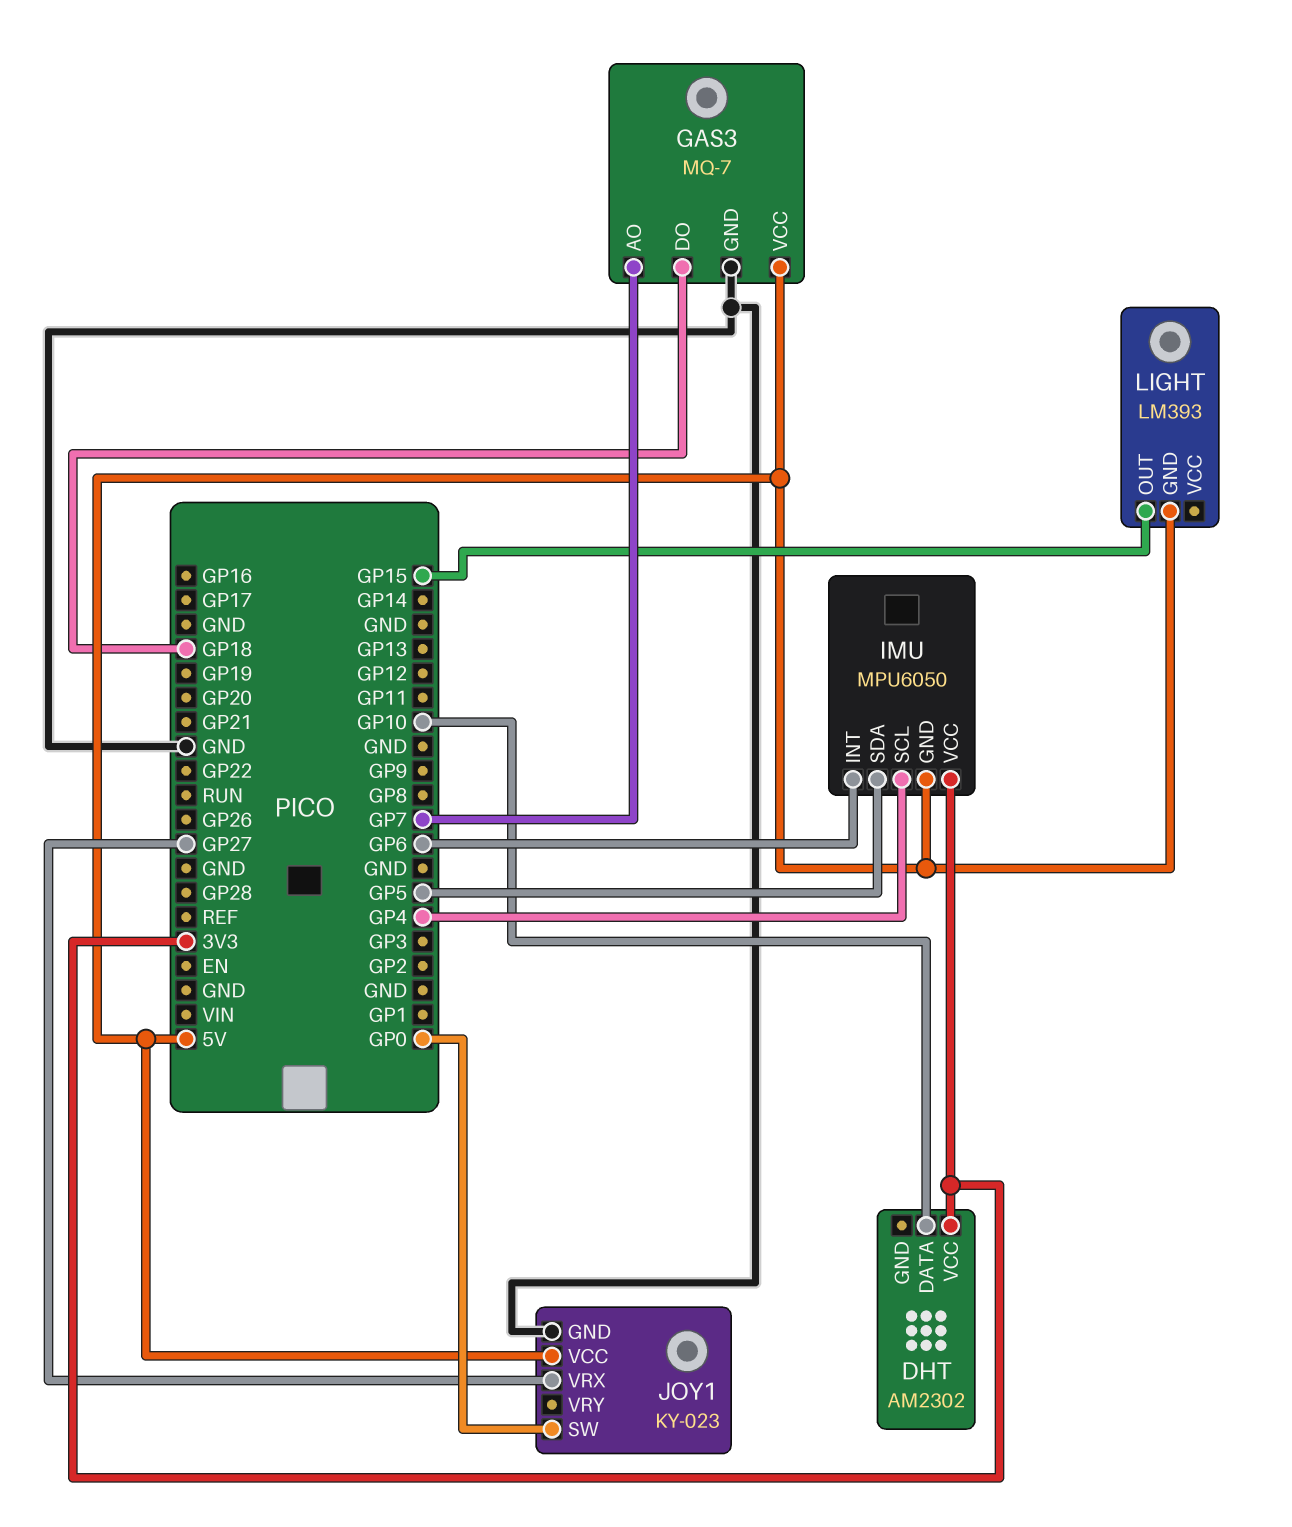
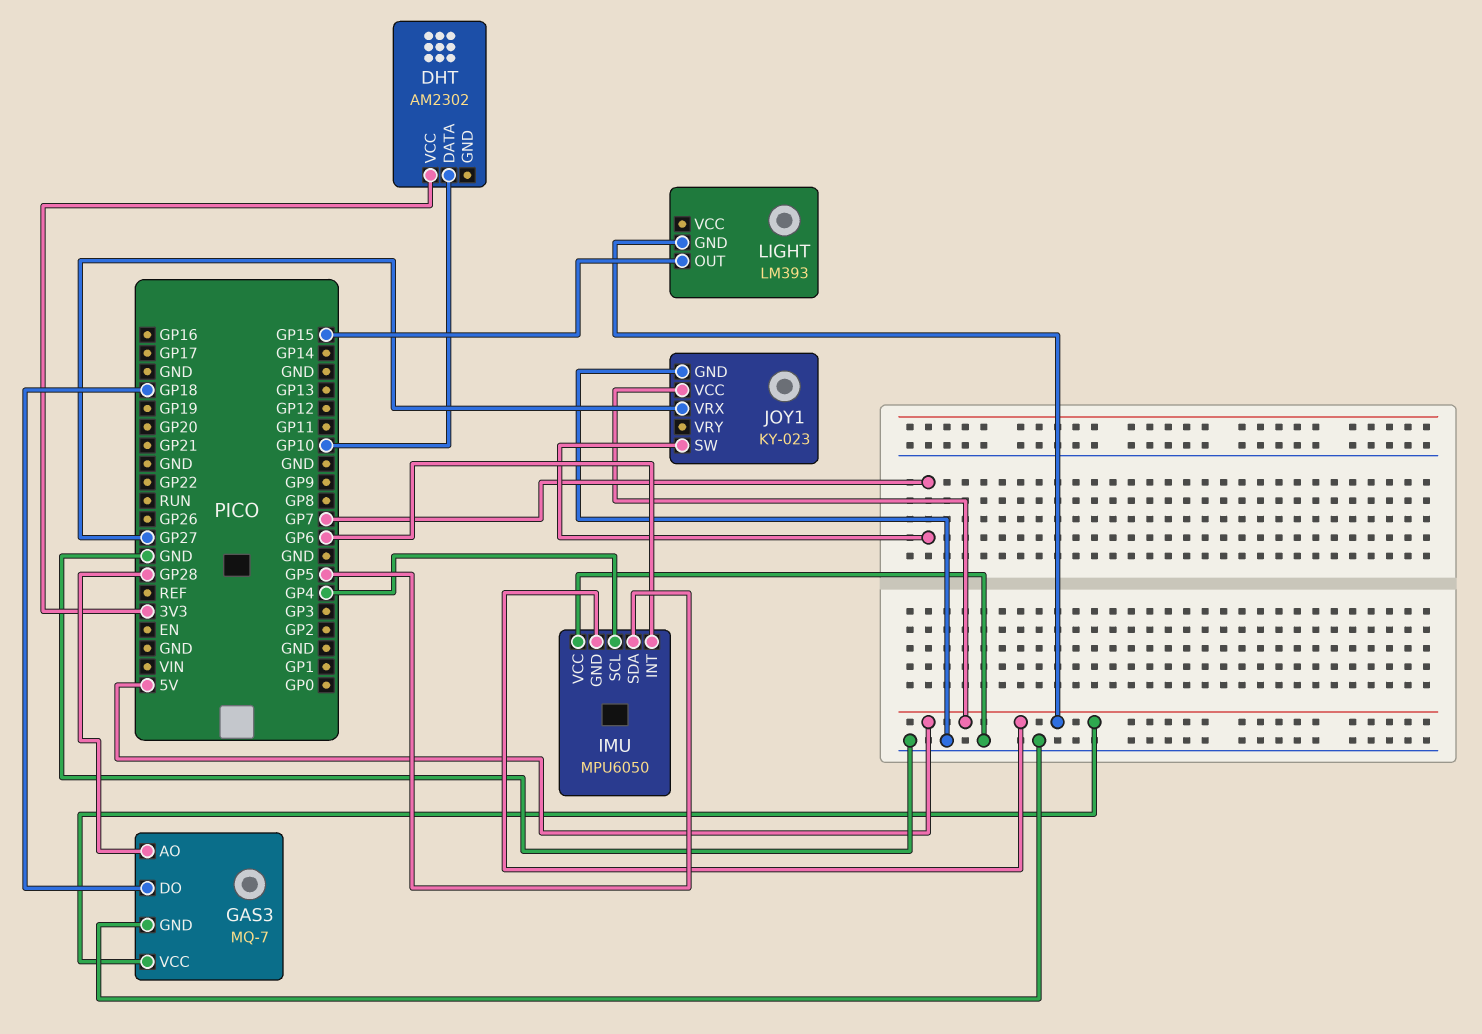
GAS3 pin AO: GP7 -> GP28
IMU pin VCC: 3V3 -> GND
JOY1 pin SW: GP0 -> GP7

